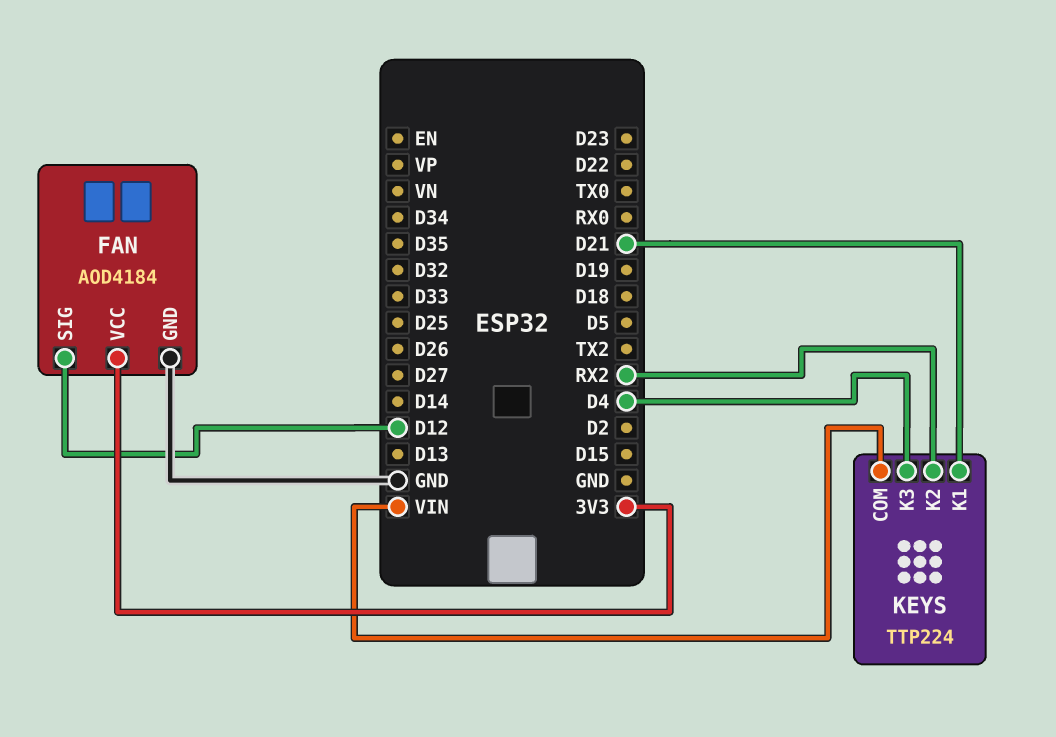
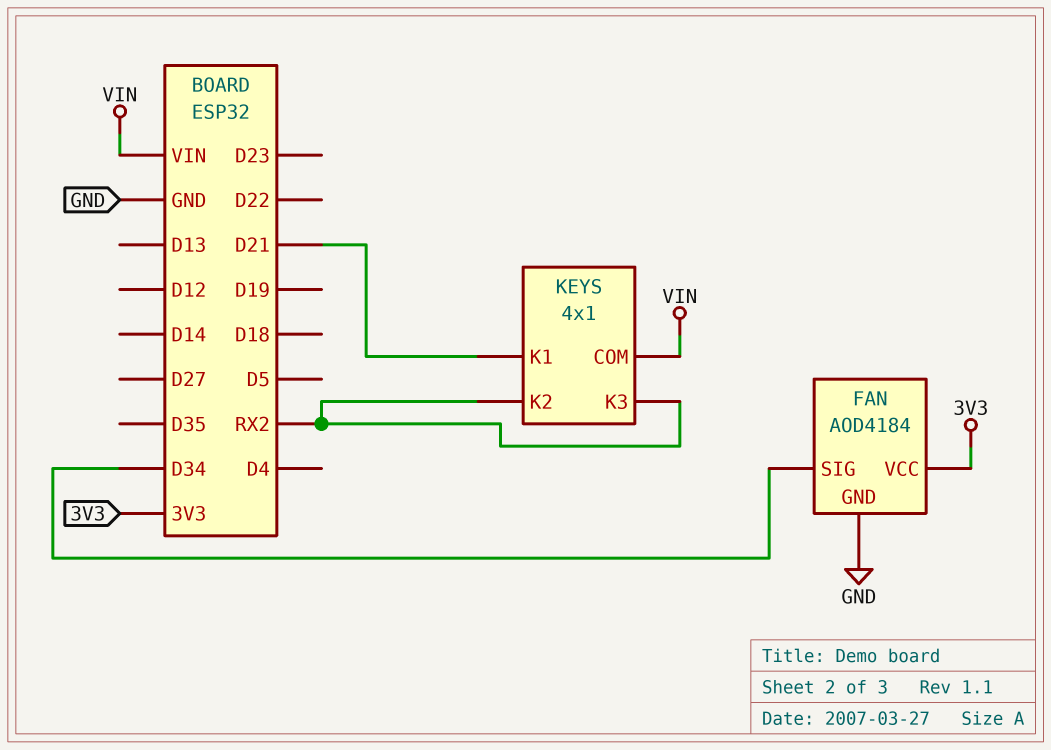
FAN pin SIG: D12 -> D34
KEYS: TTP224 -> 4x1
KEYS pin K3: D4 -> RX2

